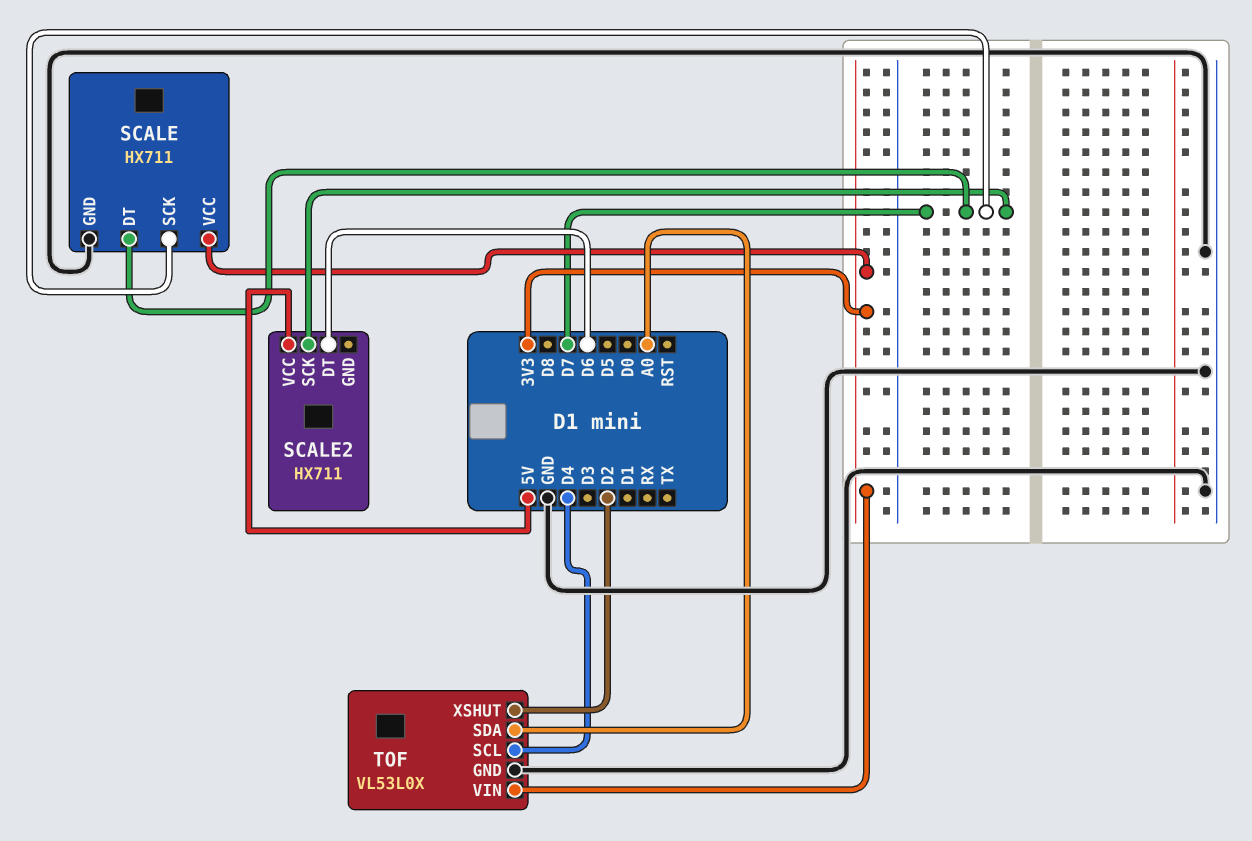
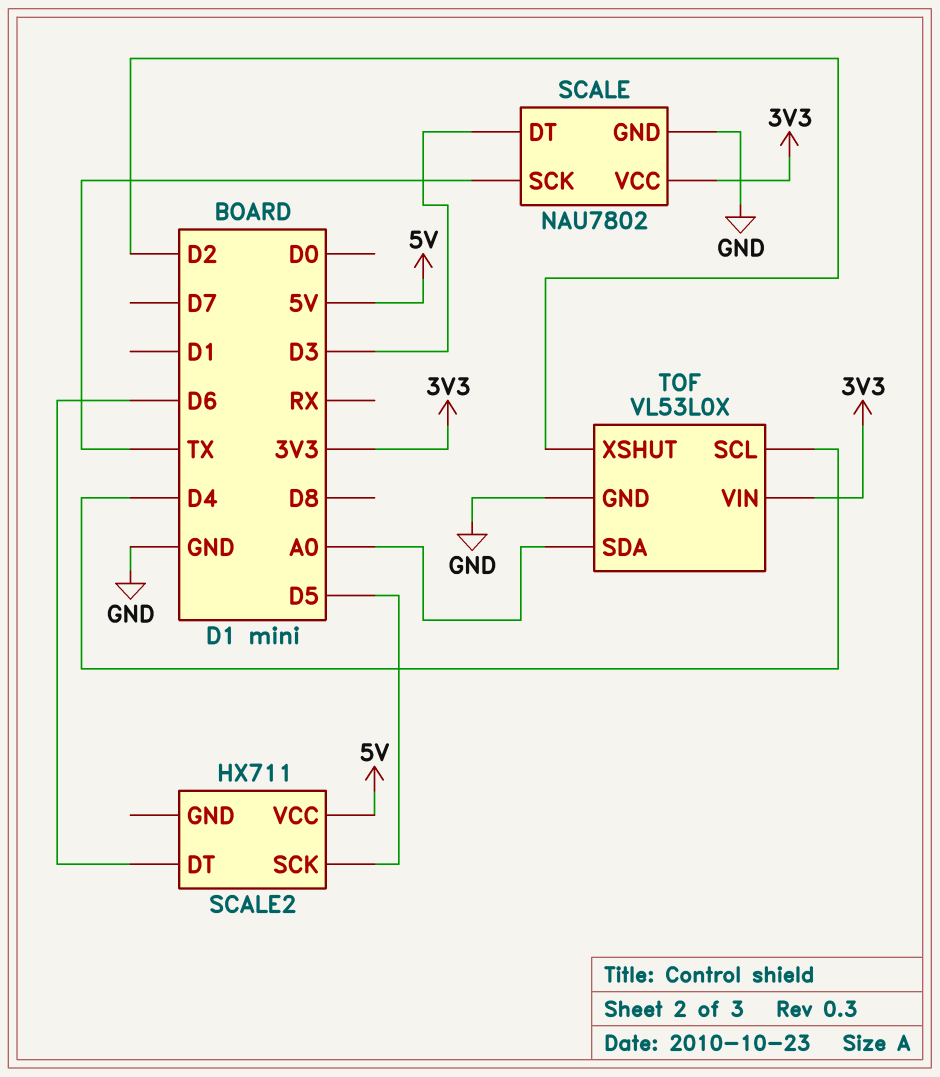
SCALE: HX711 -> NAU7802
SCALE pin DT: D7 -> D3
SCALE pin SCK: D7 -> TX
SCALE2 pin SCK: D7 -> D5

